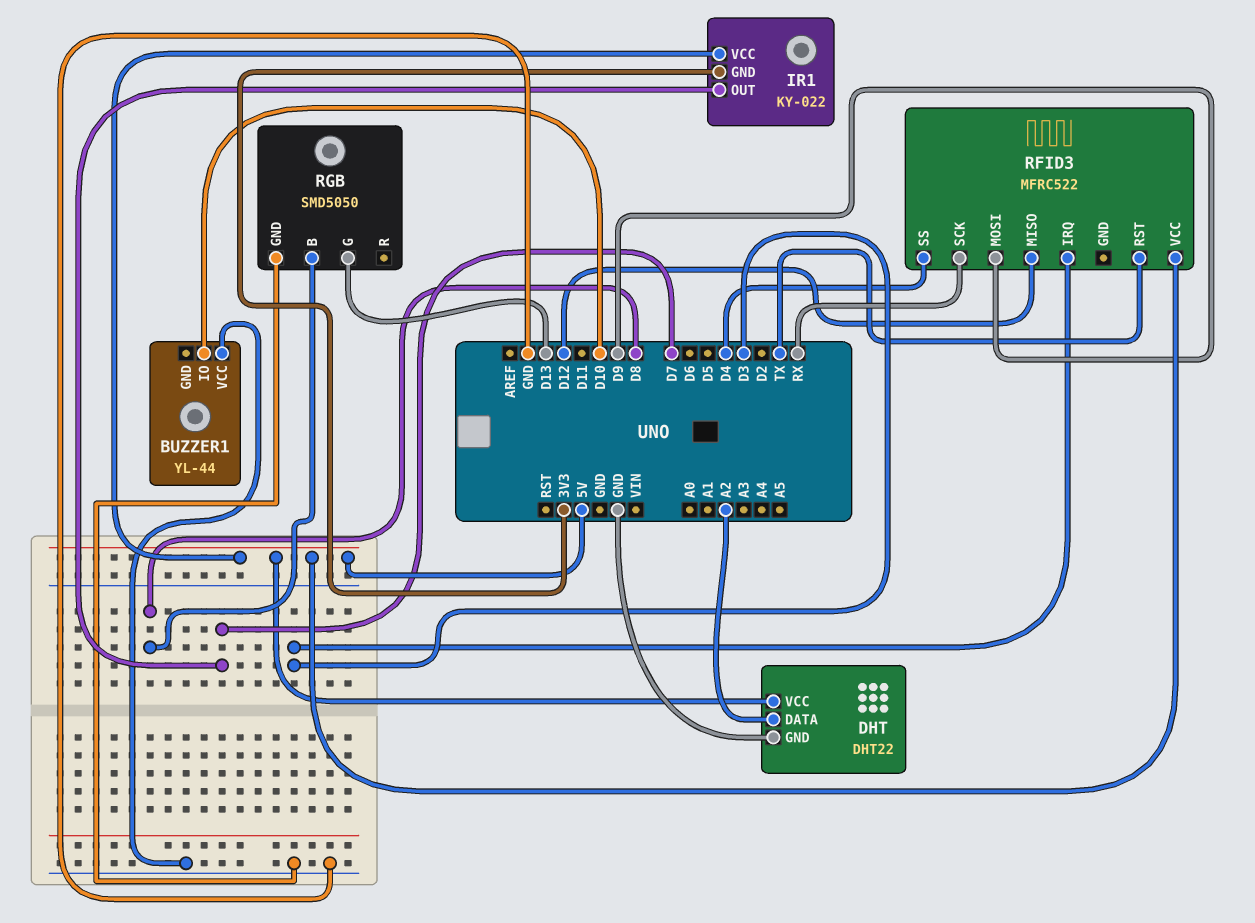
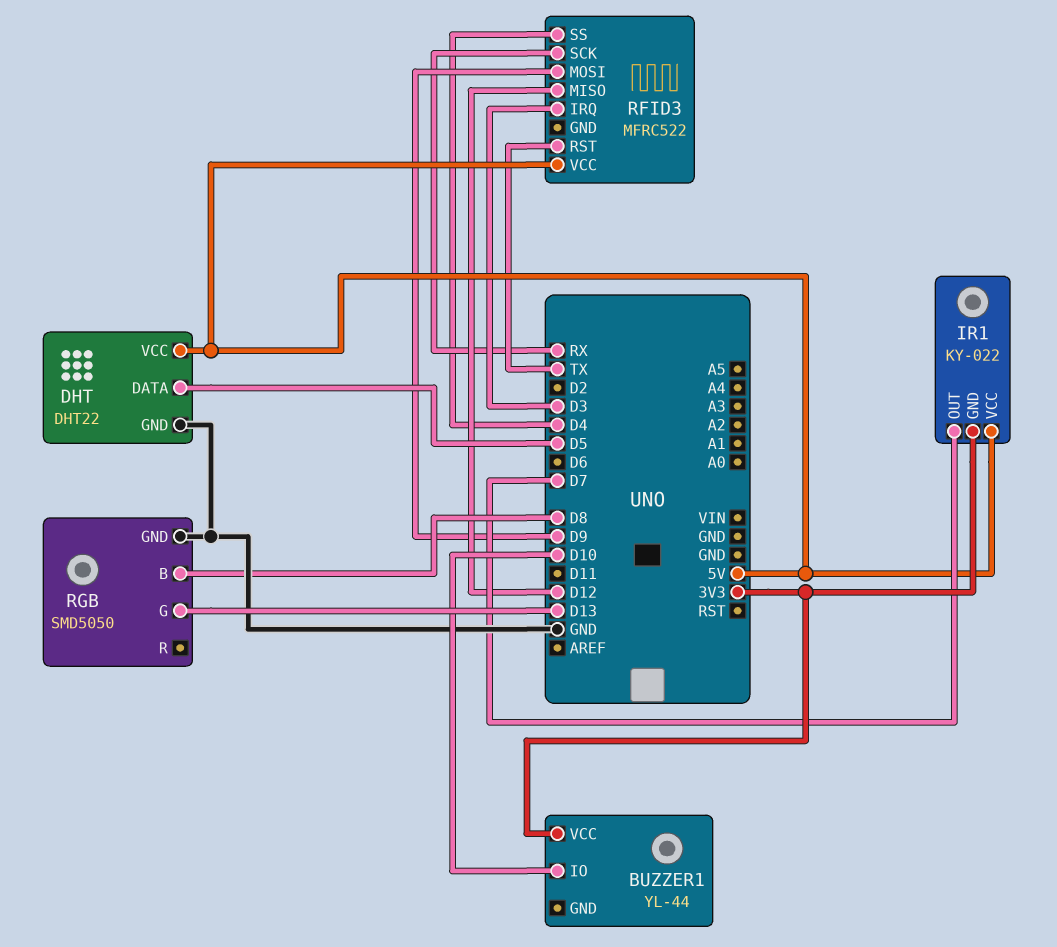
BUZZER1 pin VCC: GND -> 3V3
DHT pin DATA: A2 -> D5

